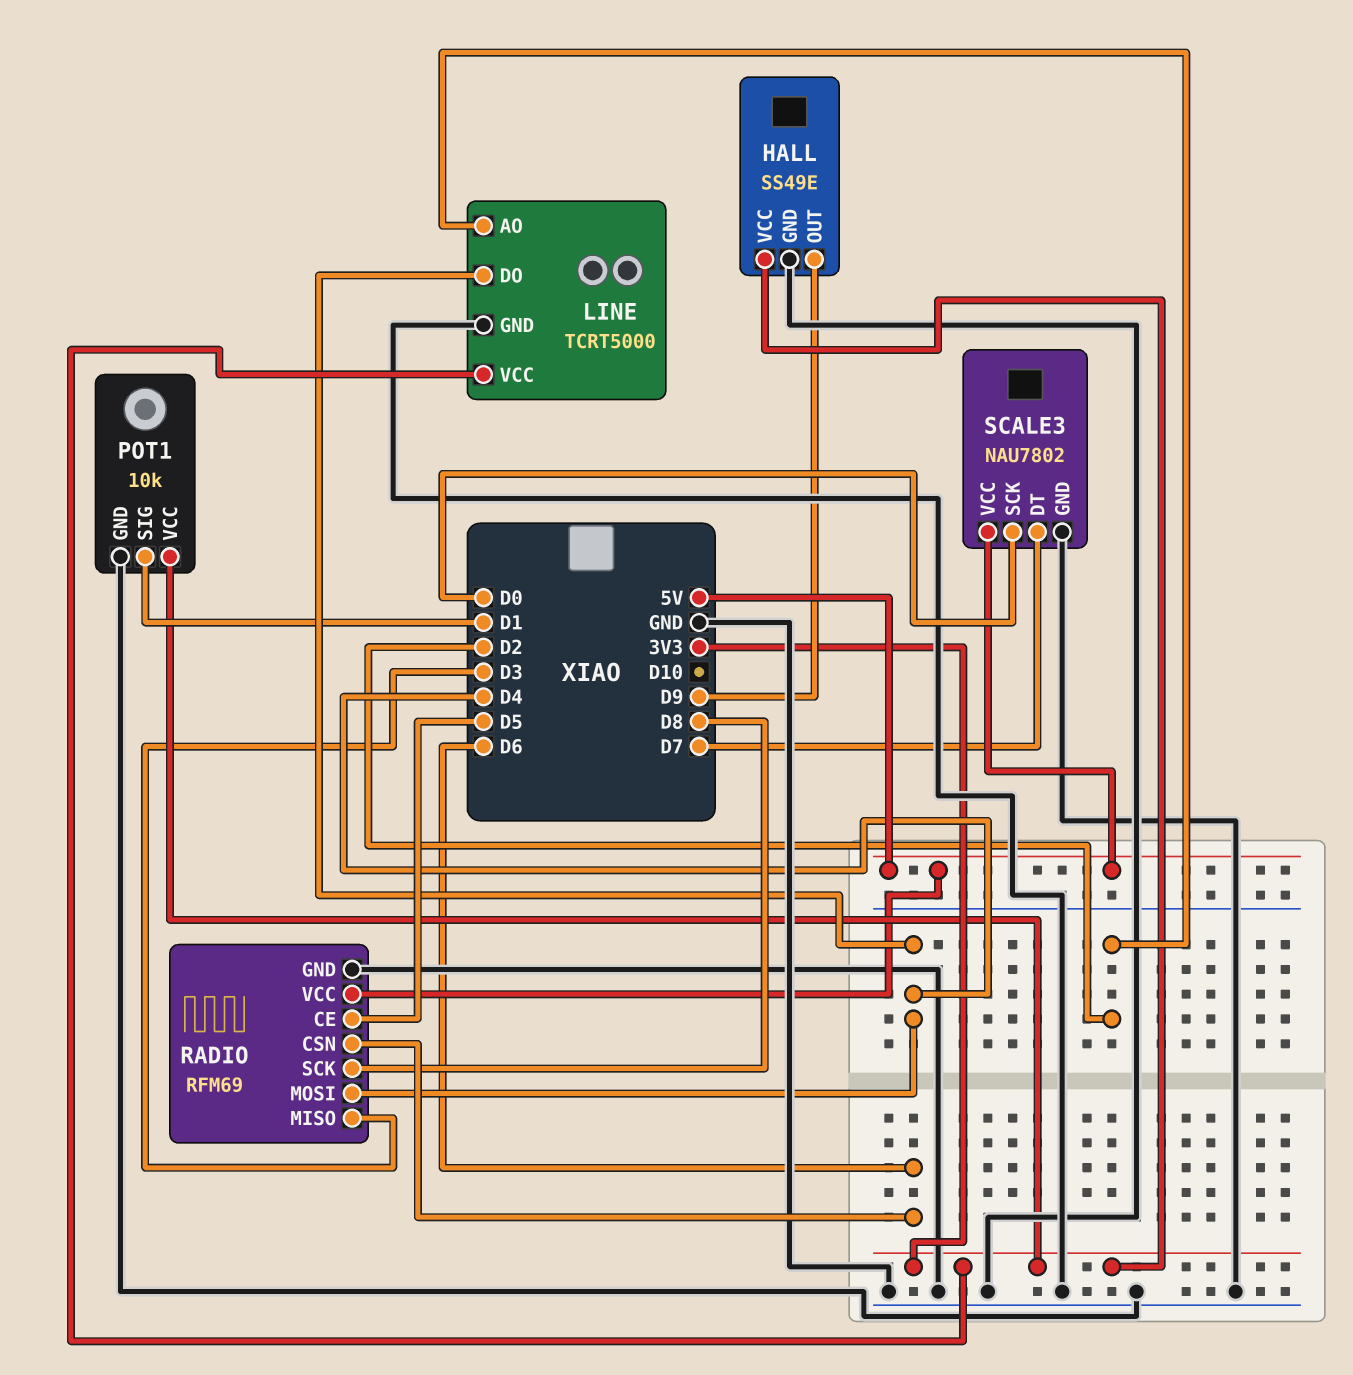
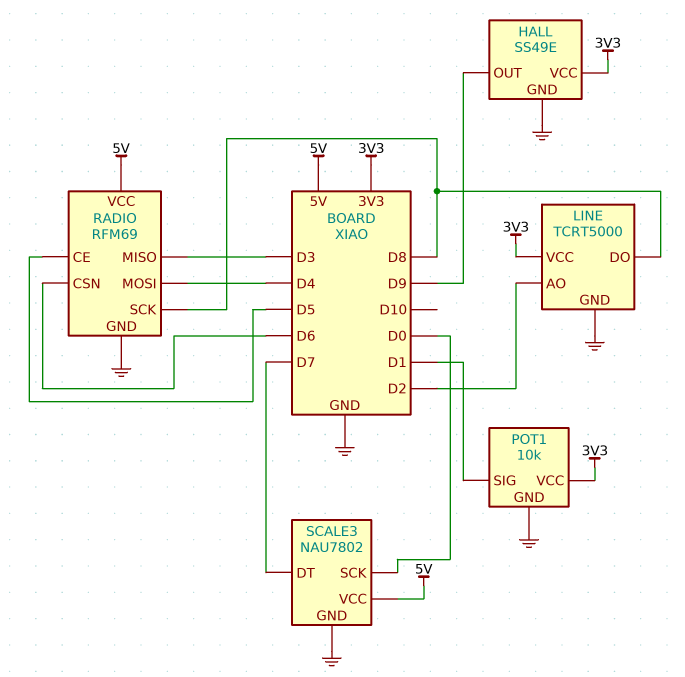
LINE pin DO: D4 -> D8

